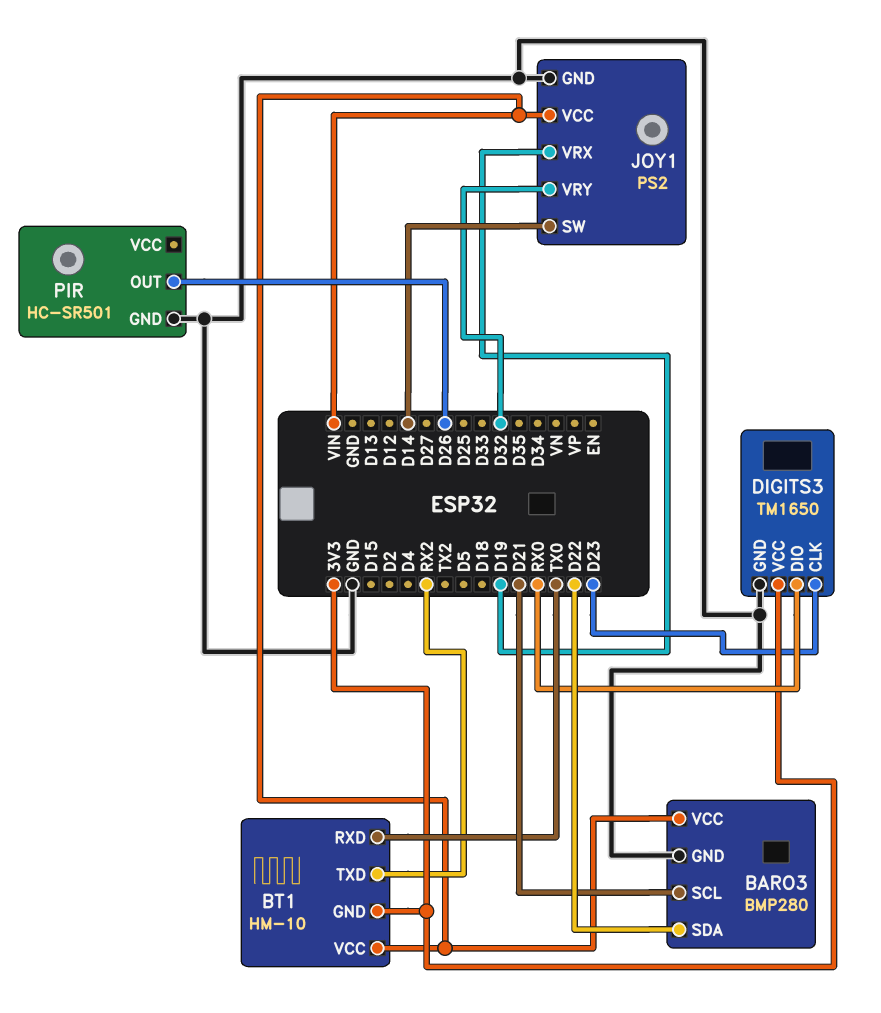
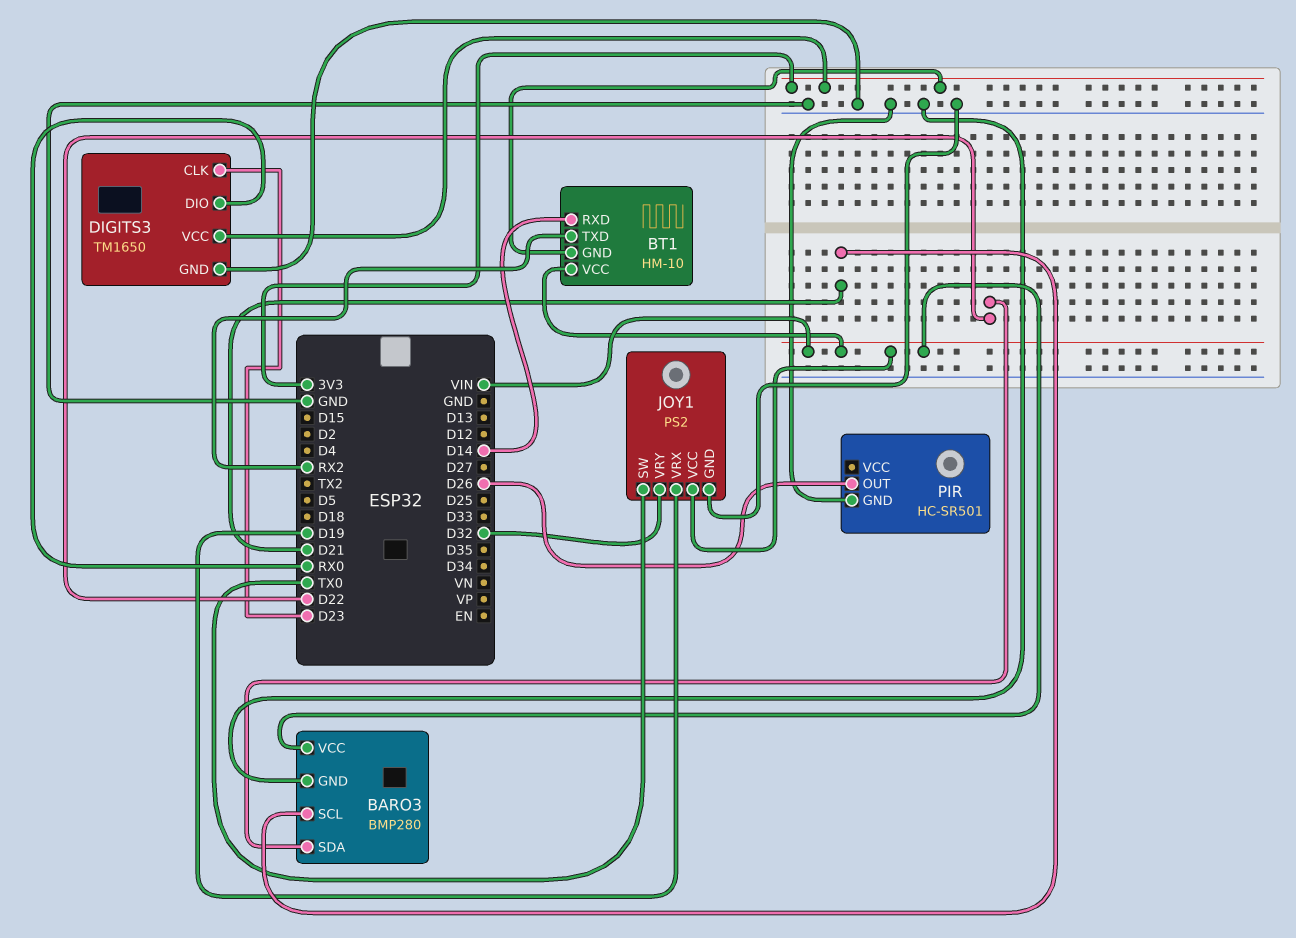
BT1 pin RXD: TX0 -> D14
JOY1 pin SW: D14 -> TX0

